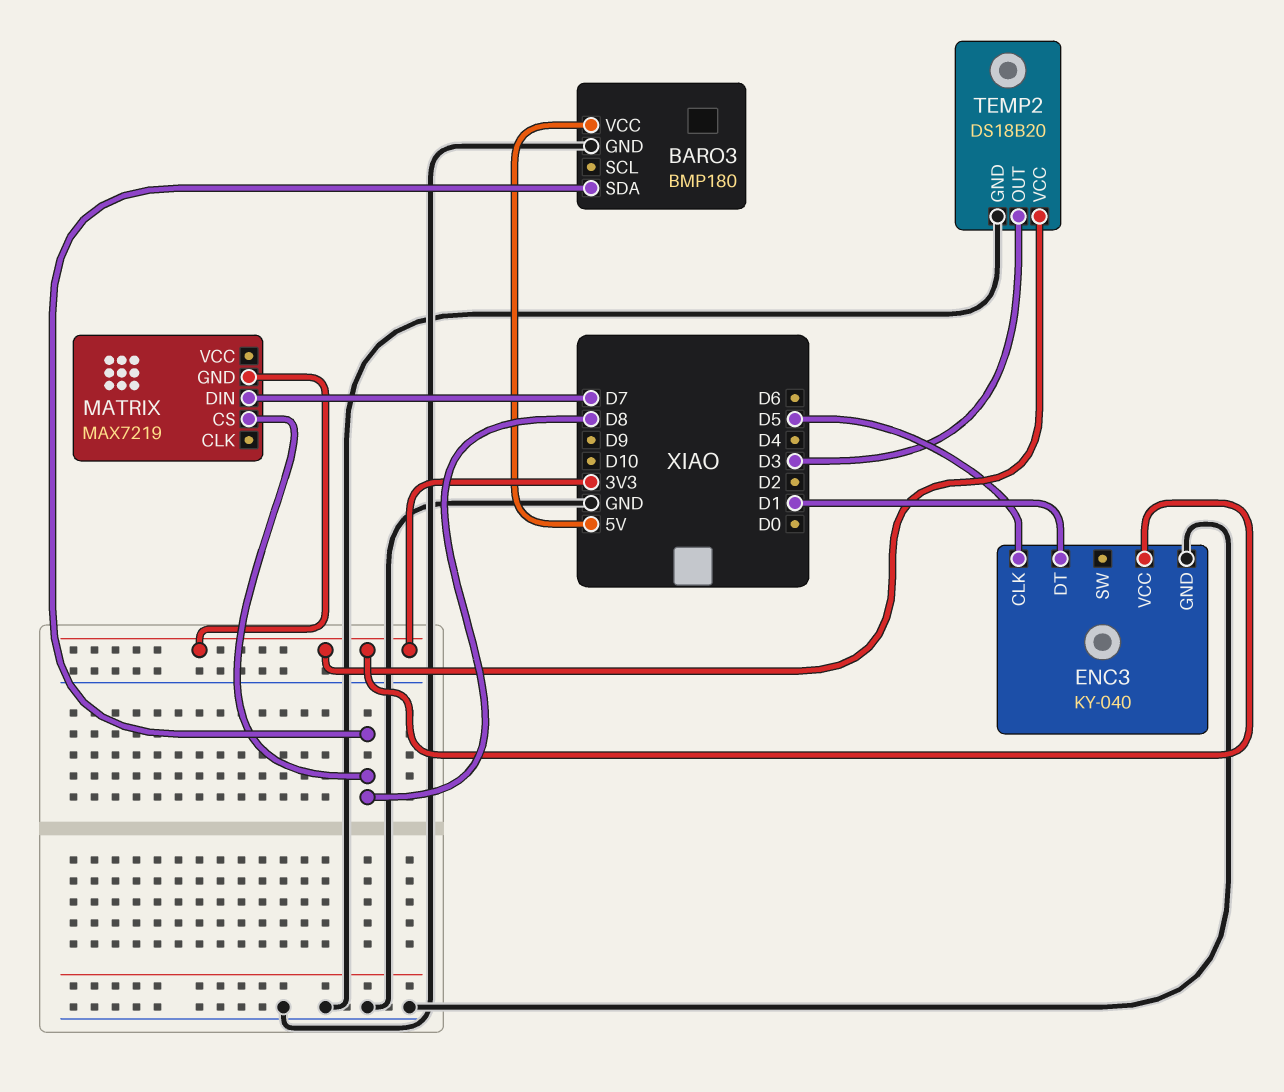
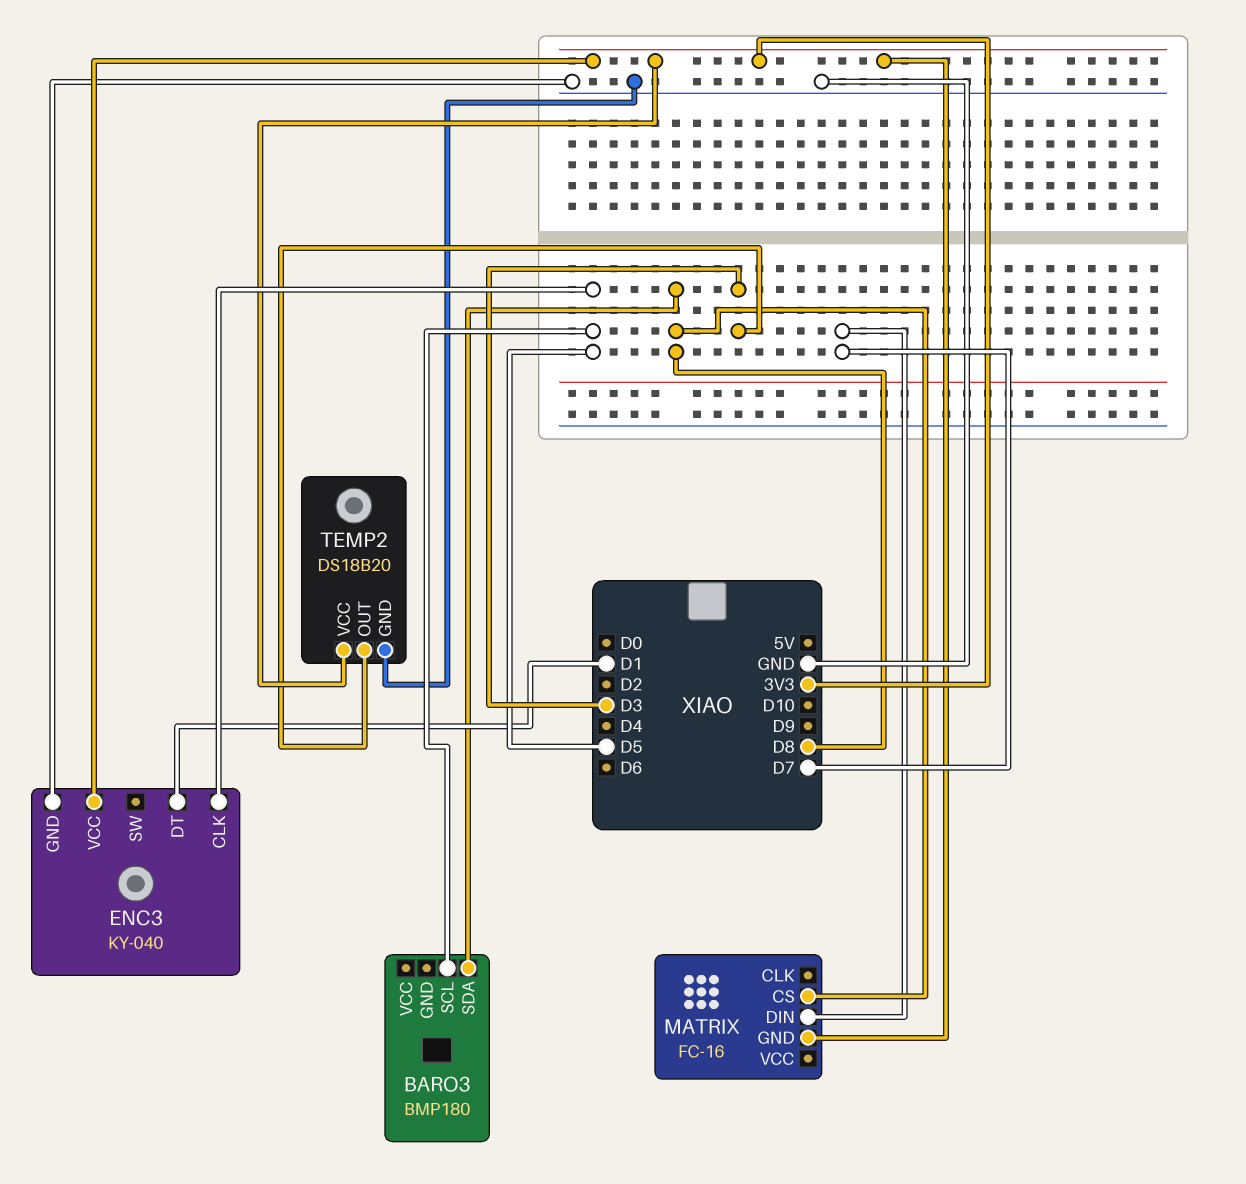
BARO3 pin GND: GND -> none
BARO3 pin SCL: none -> D5
BARO3 pin VCC: 5V -> none
MATRIX: MAX7219 -> FC-16

